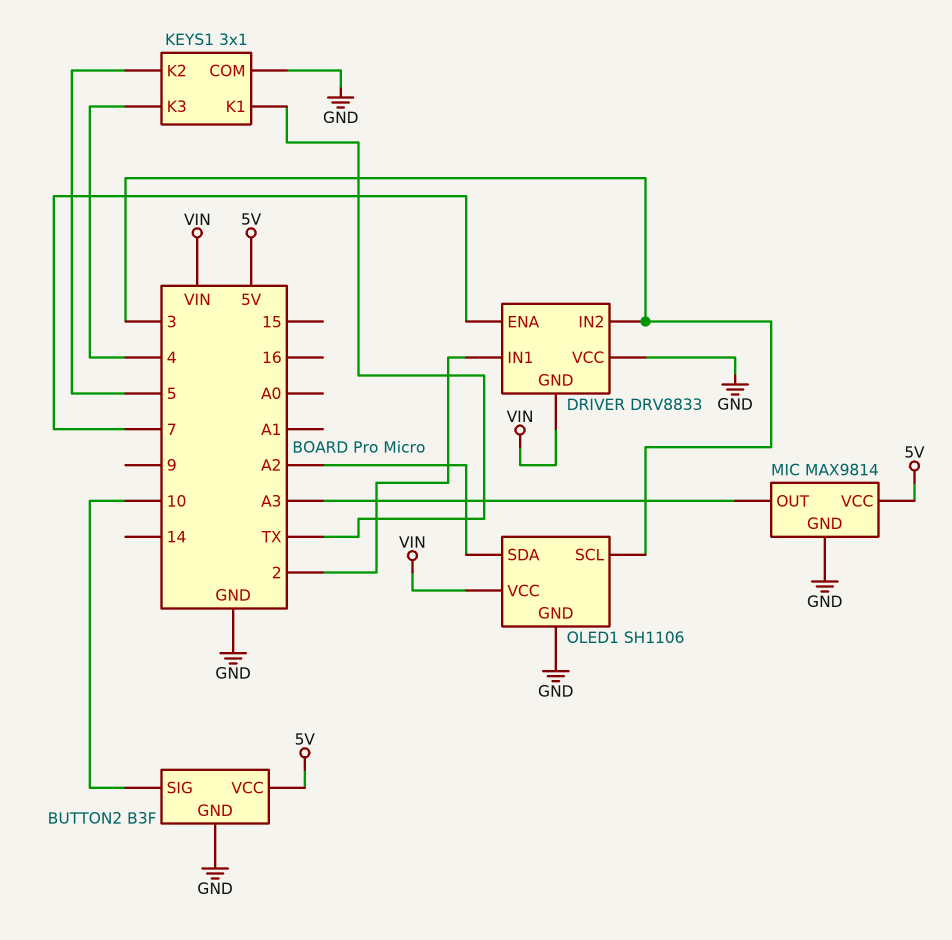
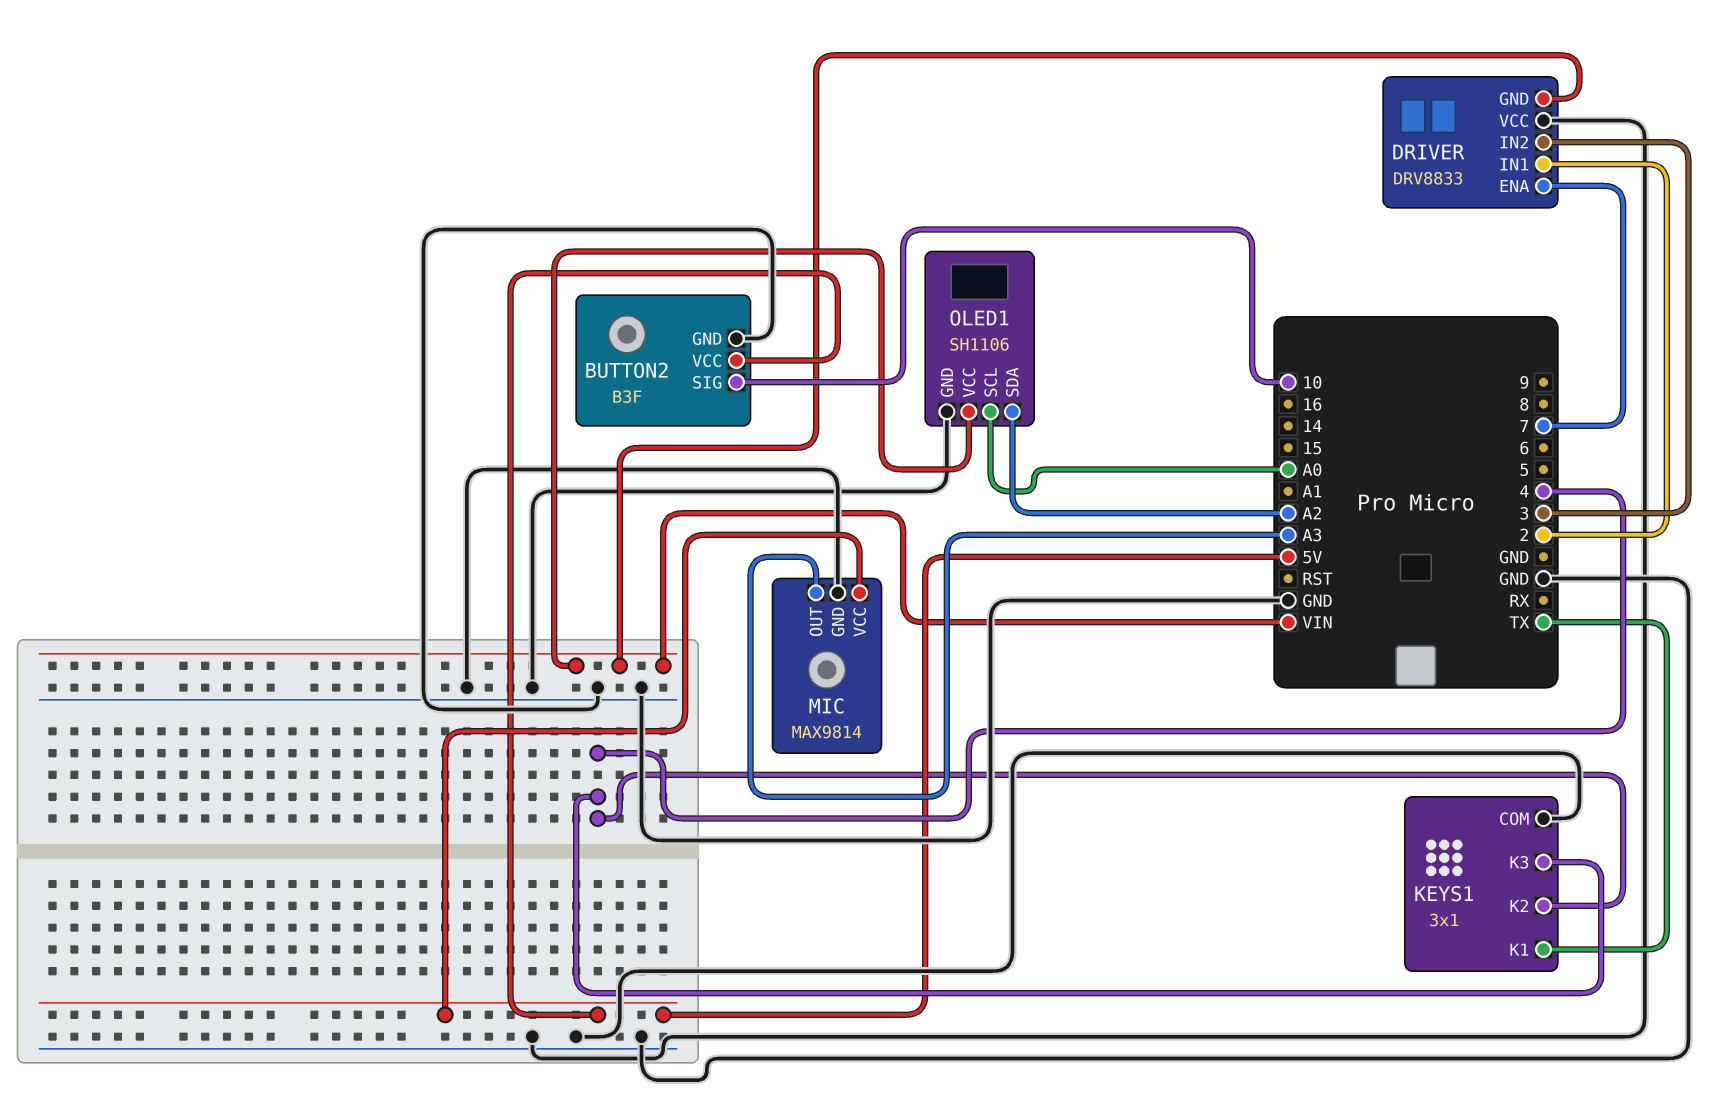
KEYS1 pin K2: 5 -> 4
OLED1 pin SCL: 3 -> A0

